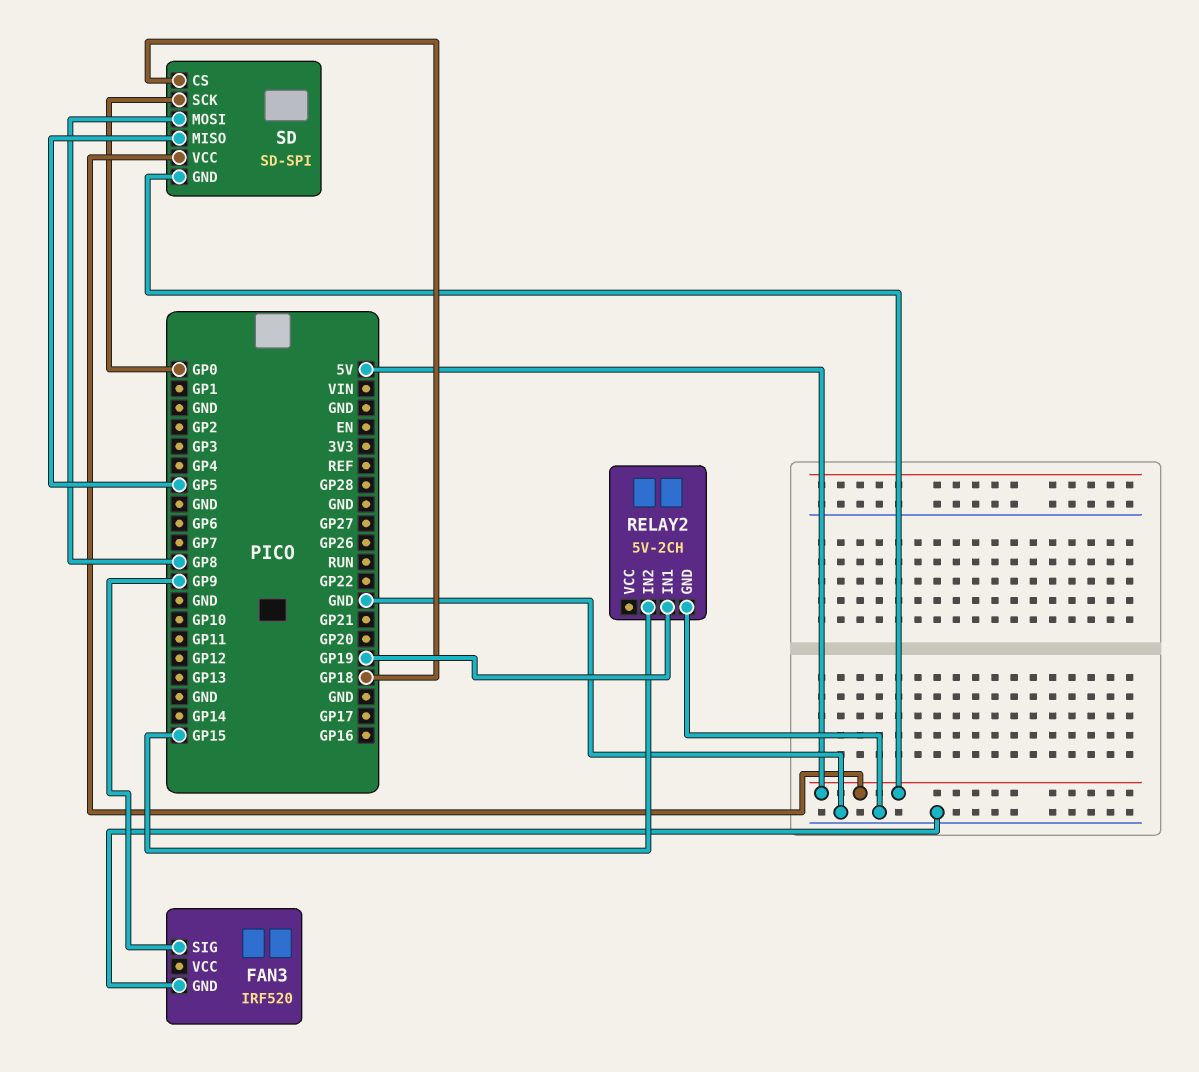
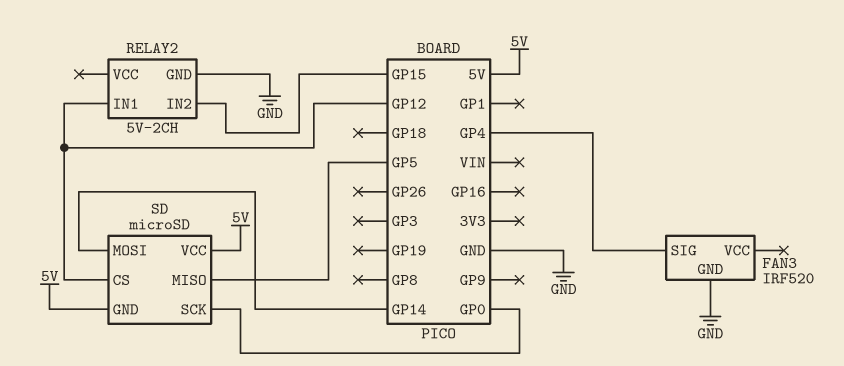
FAN3 pin SIG: GP9 -> GP4
RELAY2 pin IN1: GP19 -> GP12
SD: SD-SPI -> microSD
SD pin CS: GP18 -> GP12
SD pin MOSI: GP8 -> GP14

